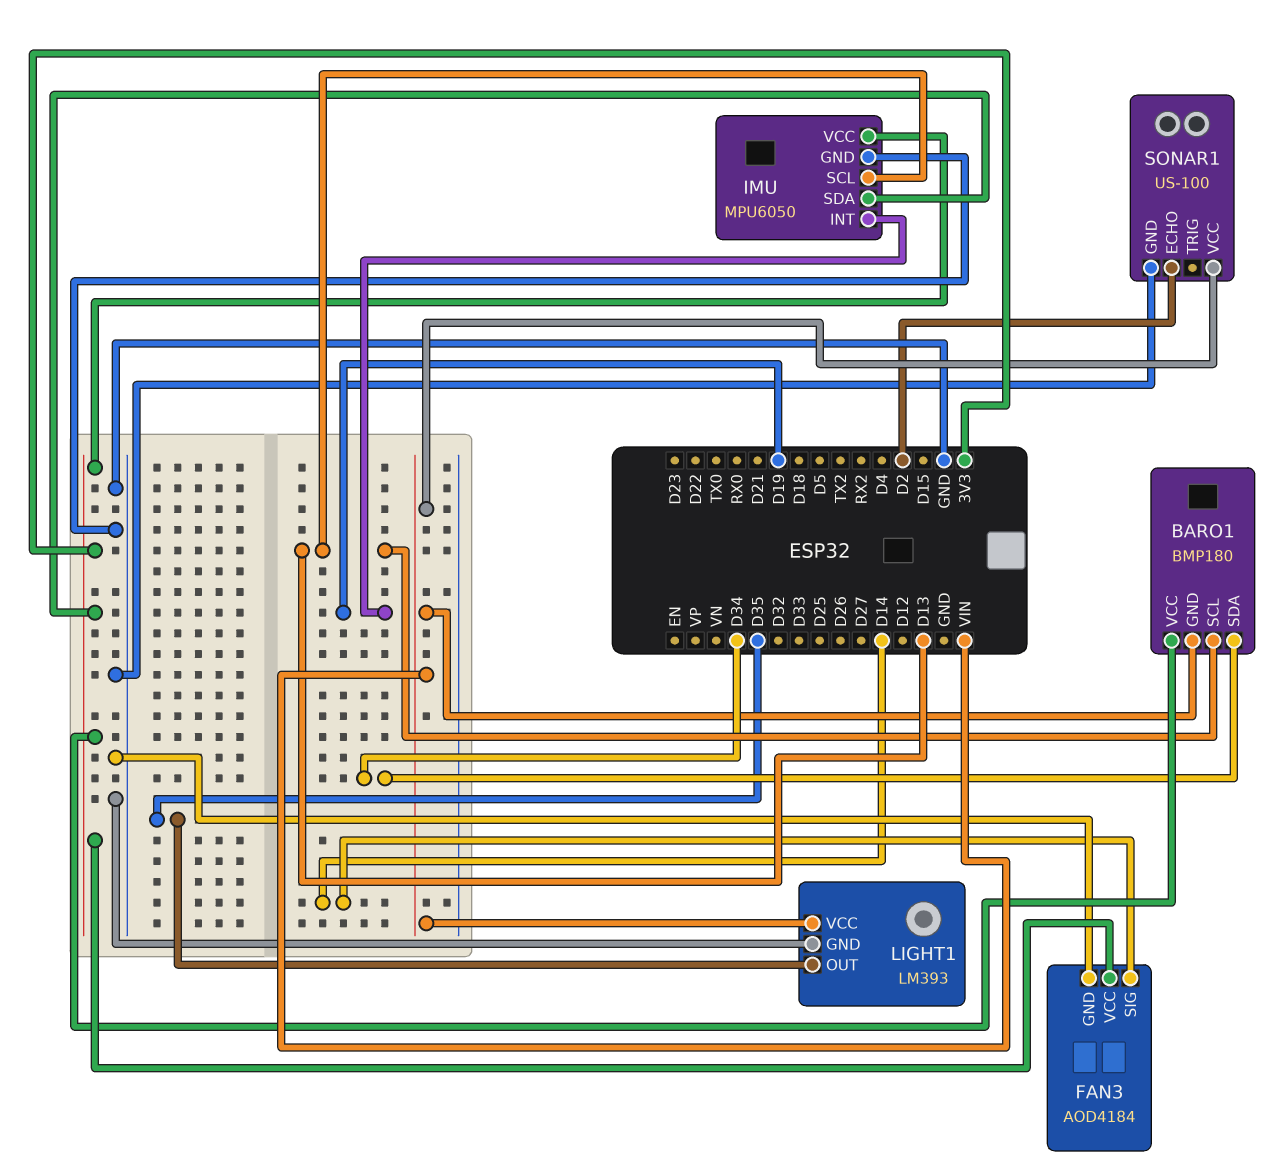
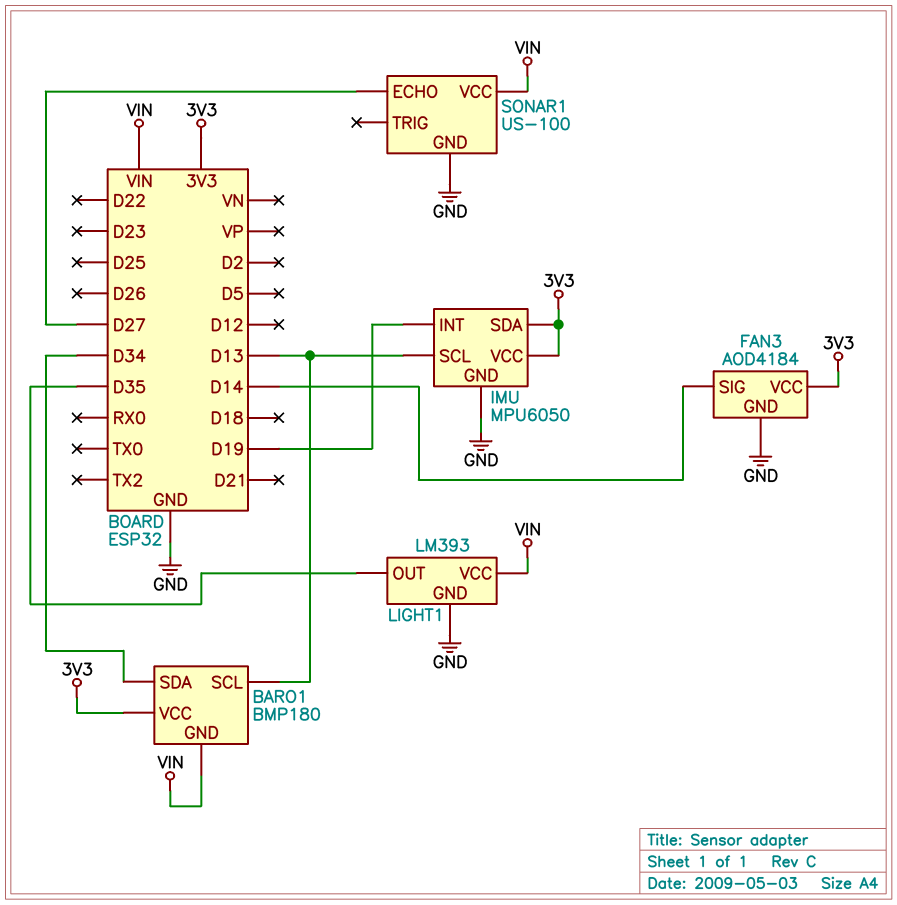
SONAR1 pin ECHO: D2 -> D27

